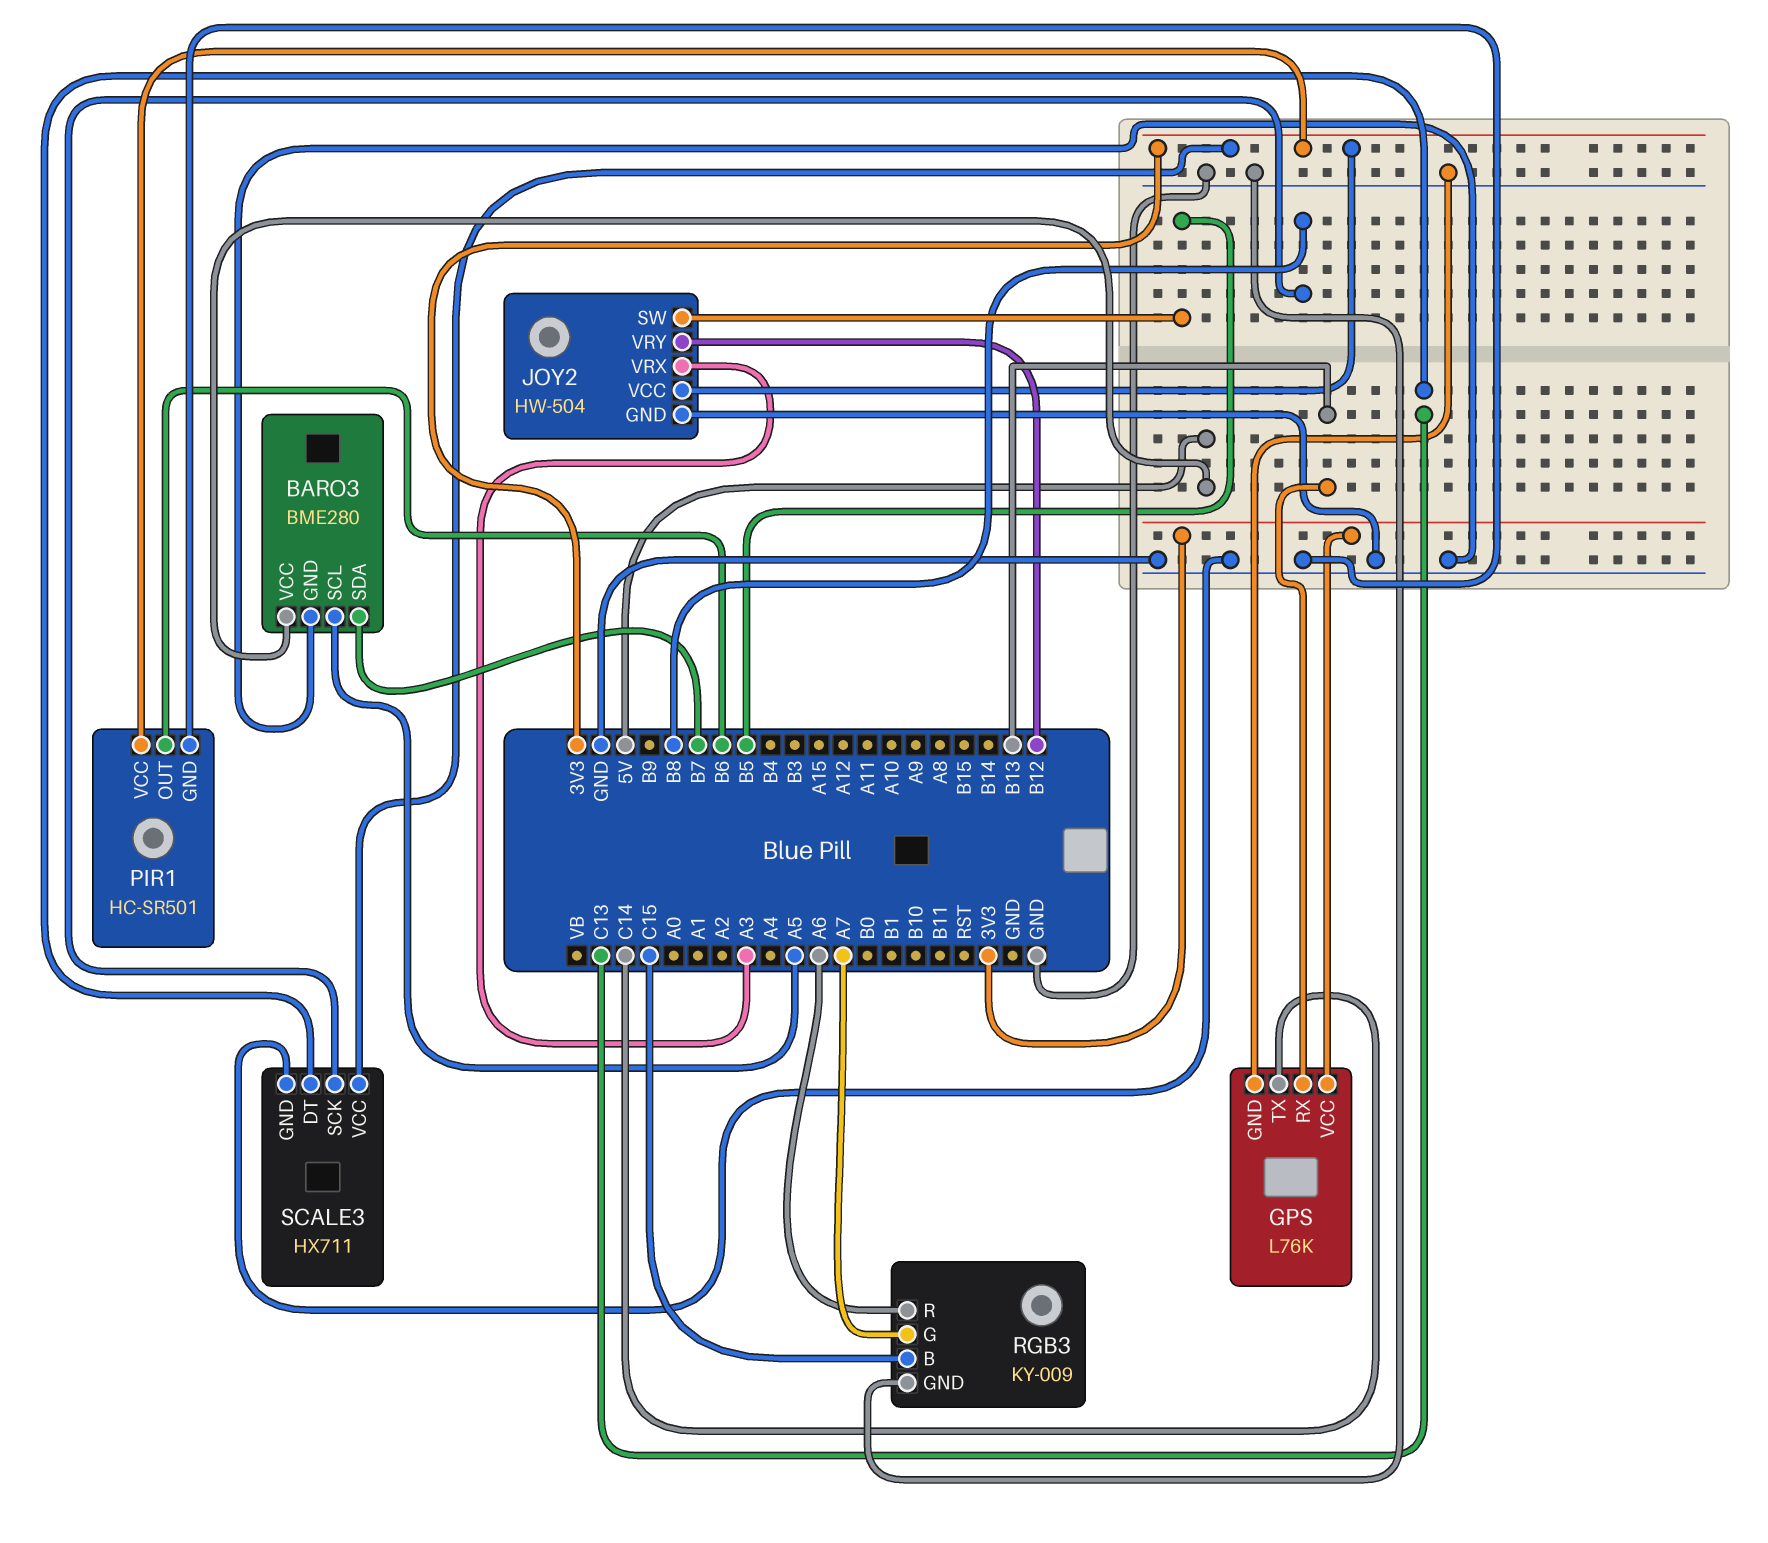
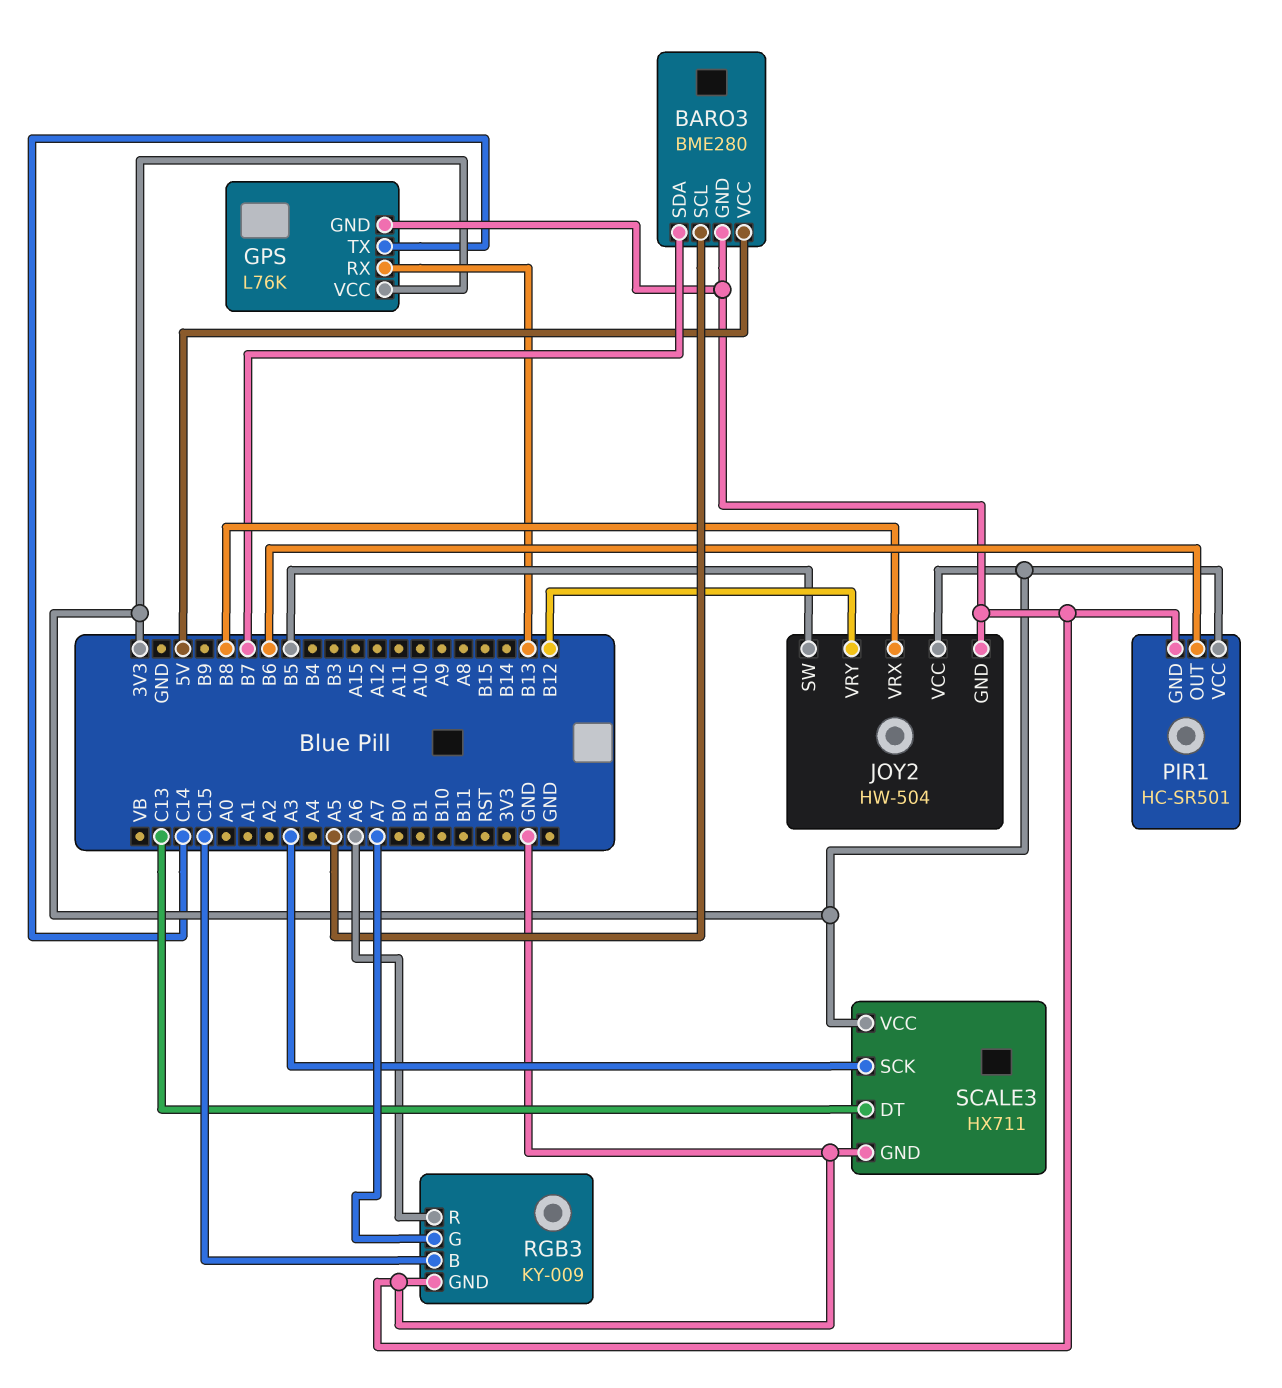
JOY2 pin VRX: A3 -> B8
SCALE3 pin SCK: B8 -> A3

